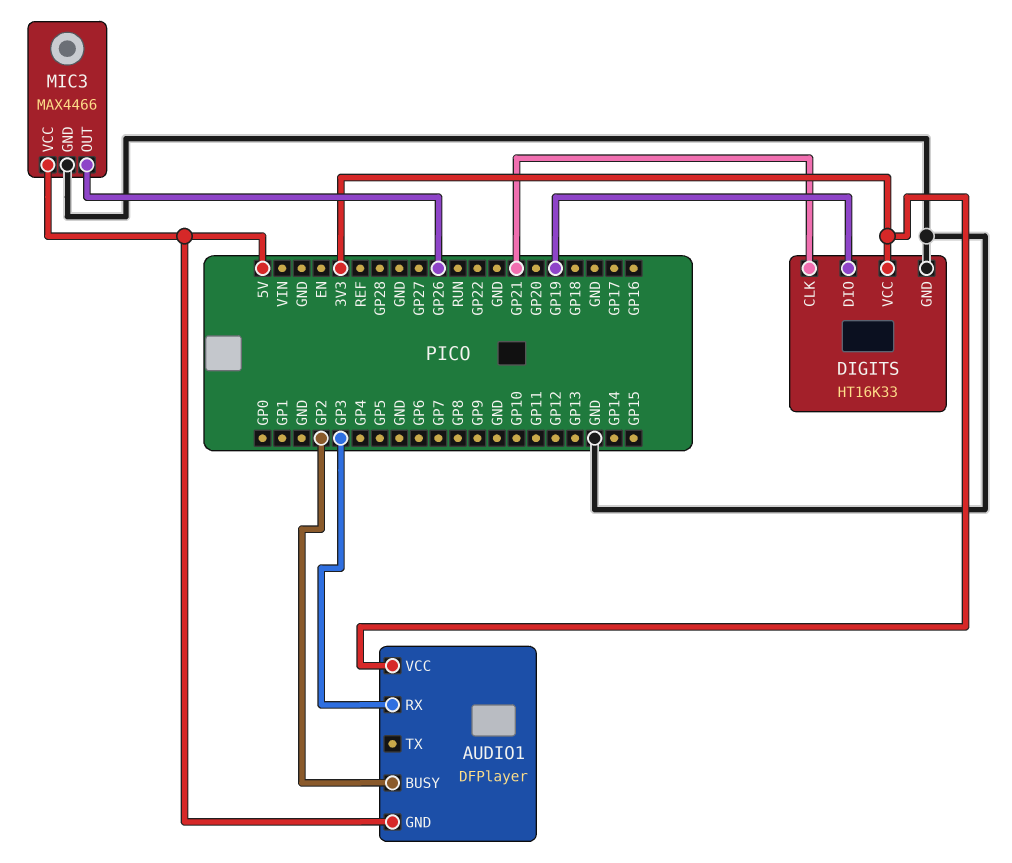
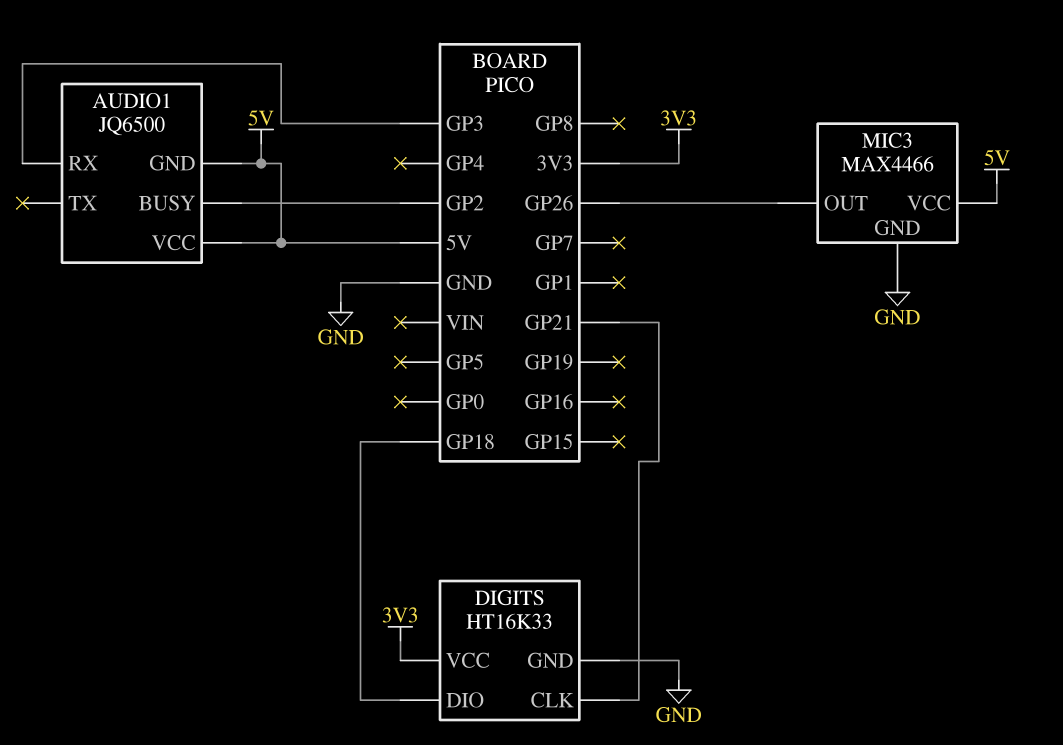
AUDIO1: DFPlayer -> JQ6500
AUDIO1 pin VCC: 3V3 -> 5V
DIGITS pin DIO: GP19 -> GP18

